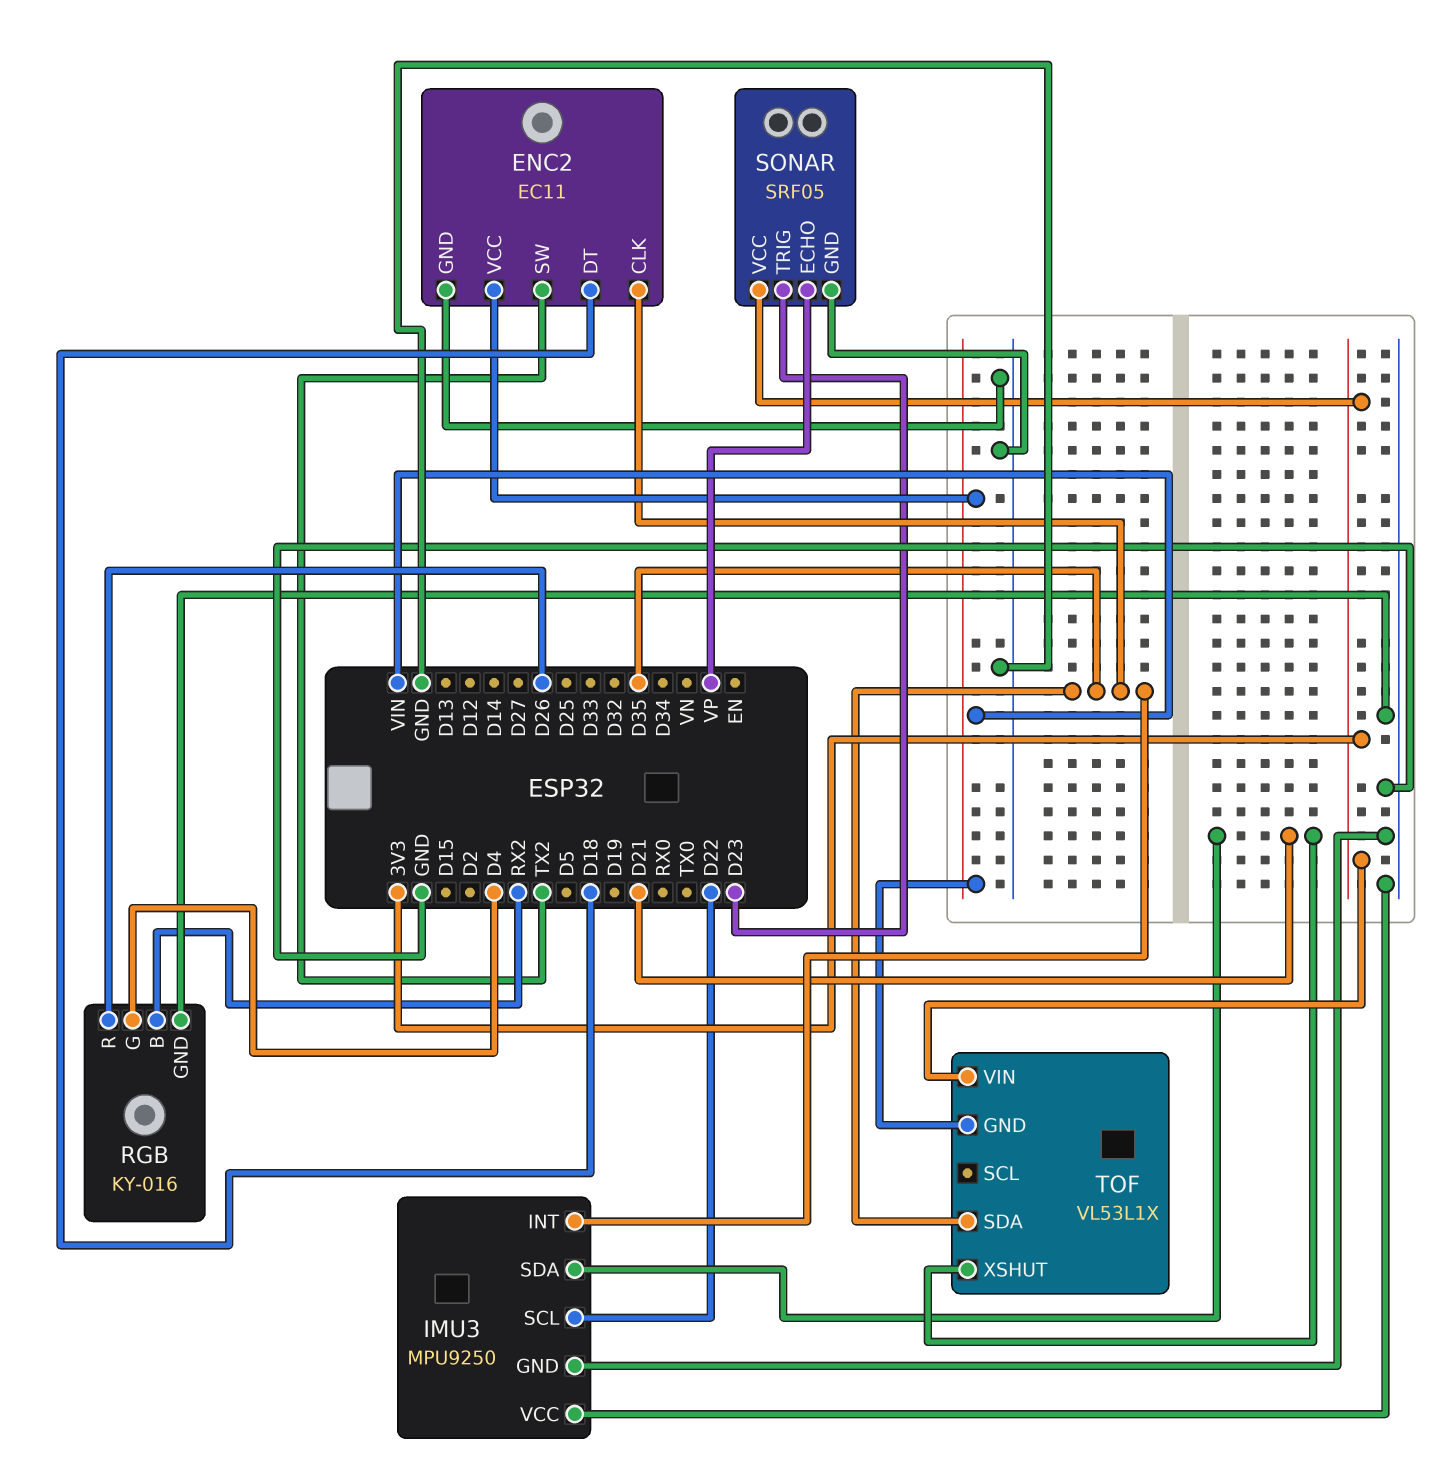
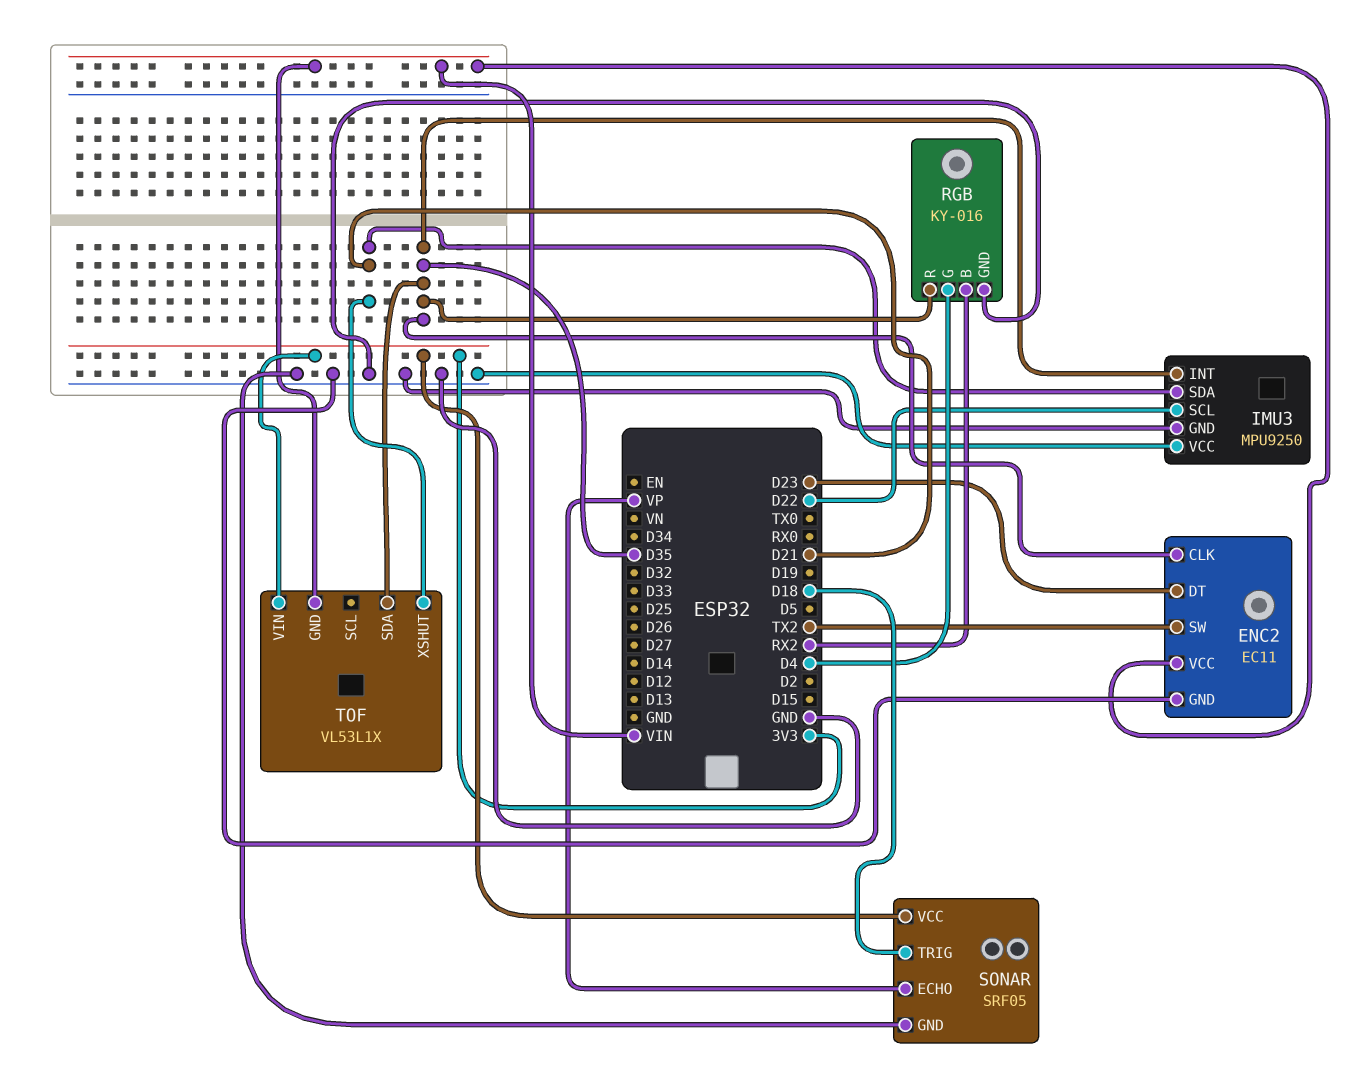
ENC2 pin DT: D18 -> D23
RGB pin R: D26 -> D35
SONAR pin TRIG: D23 -> D18

